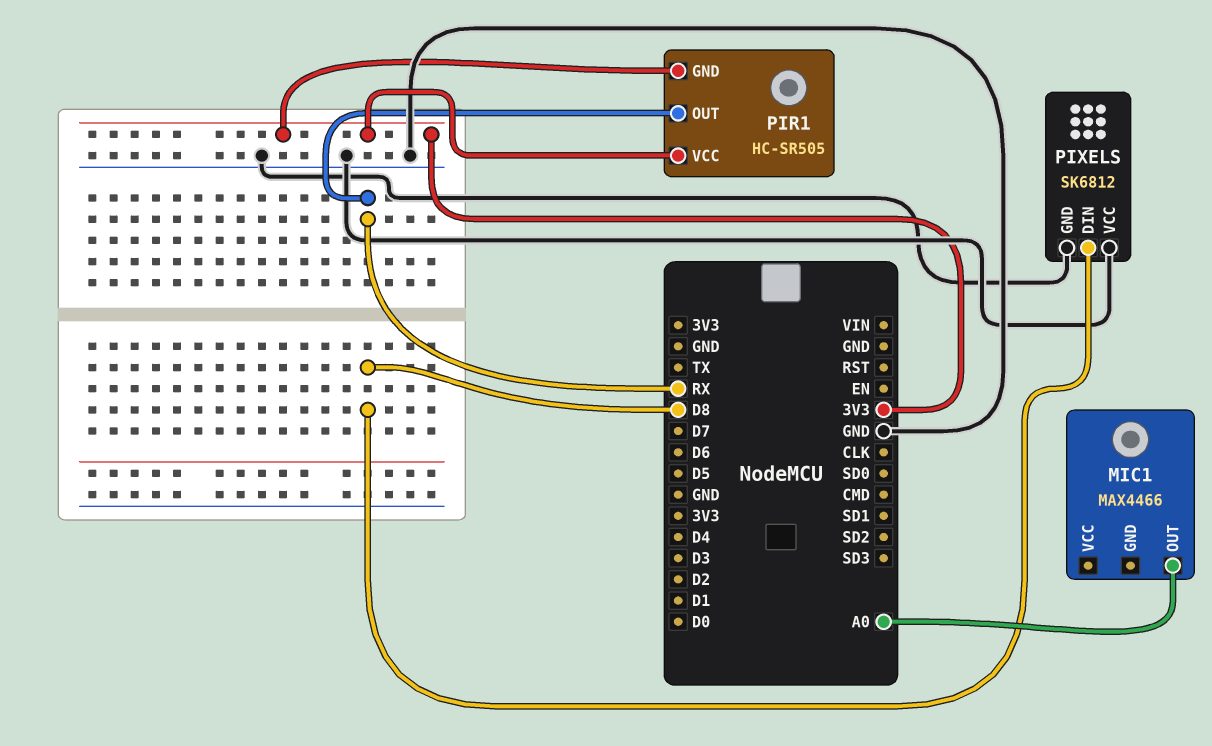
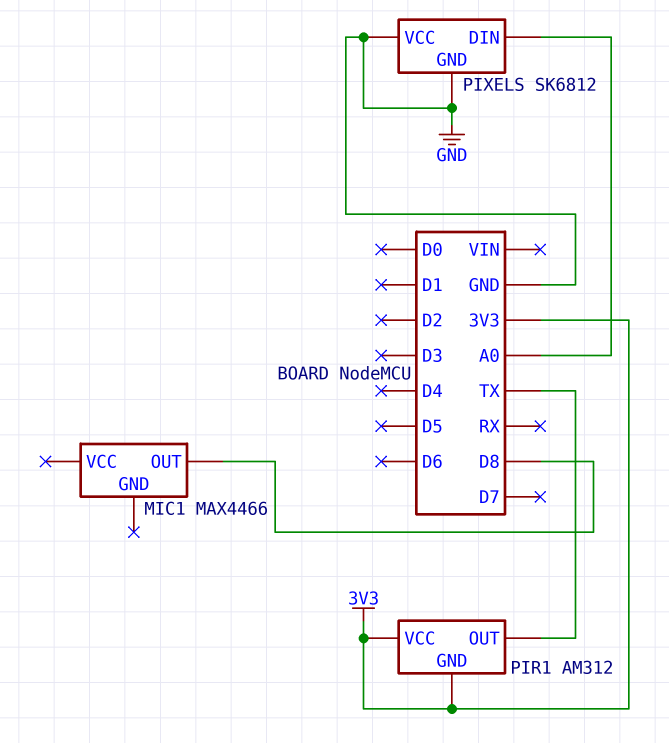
MIC1 pin OUT: A0 -> D8
PIR1: HC-SR505 -> AM312
PIR1 pin OUT: RX -> TX
PIXELS pin DIN: D8 -> A0

